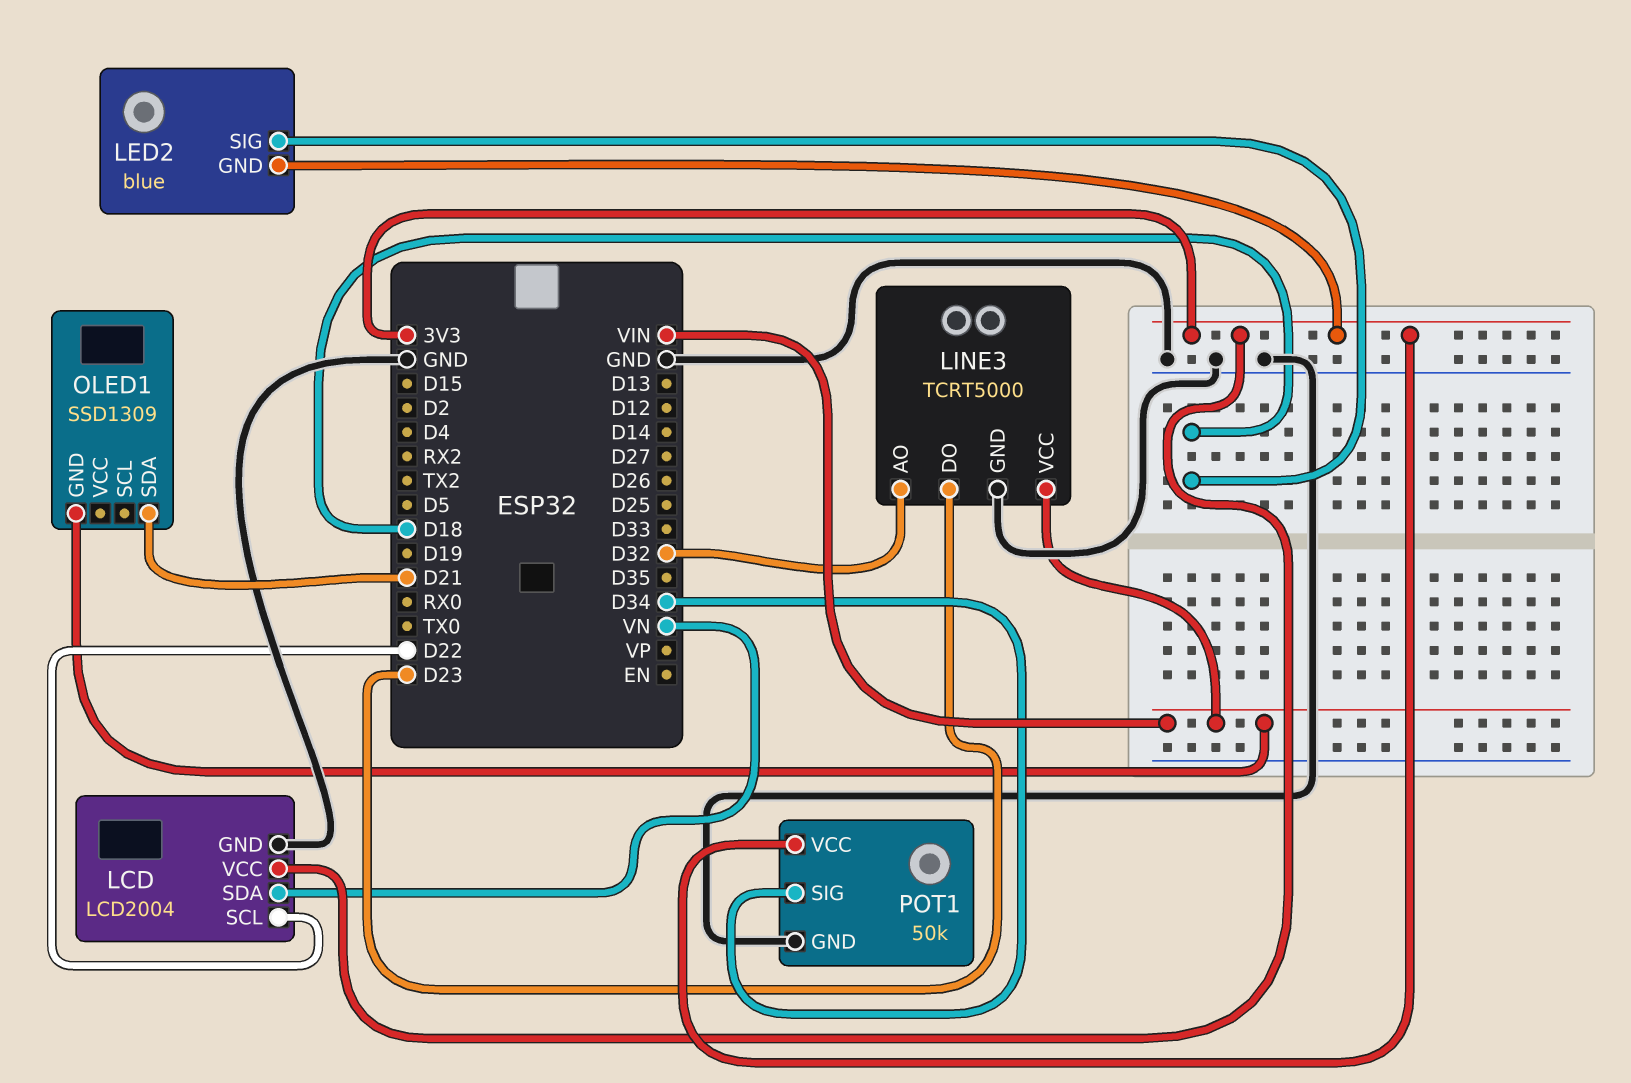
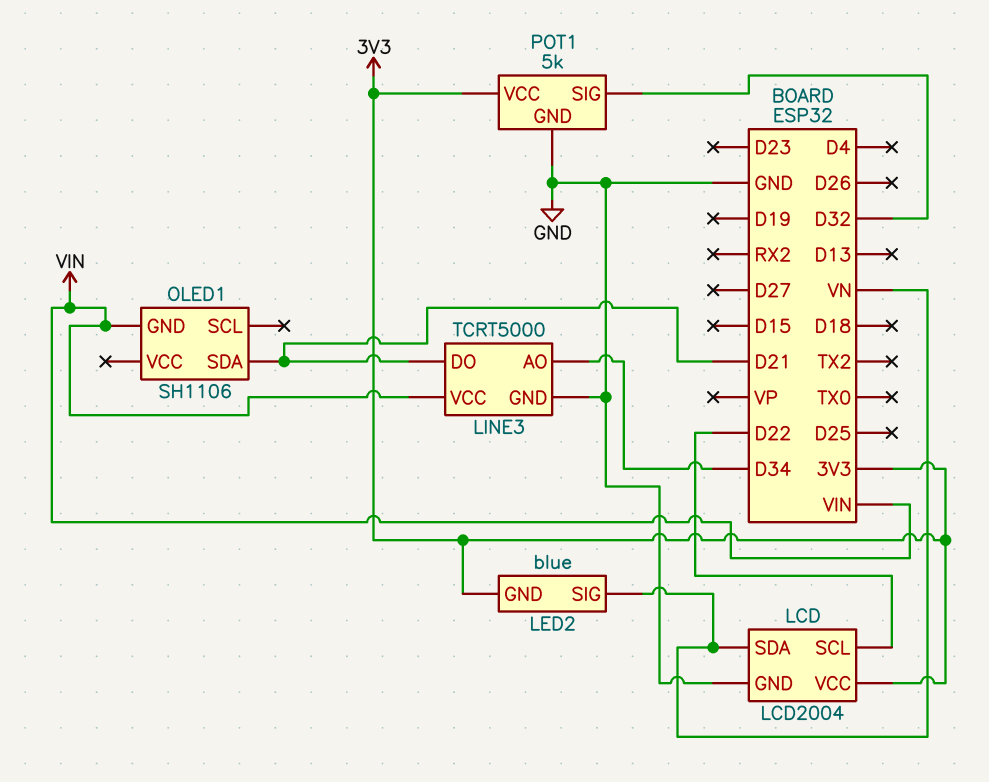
LED2 pin SIG: D18 -> VN
LINE3 pin AO: D32 -> D34
LINE3 pin DO: D23 -> D21
OLED1: SSD1309 -> SH1106
POT1: 50k -> 5k
POT1 pin SIG: D34 -> D32

